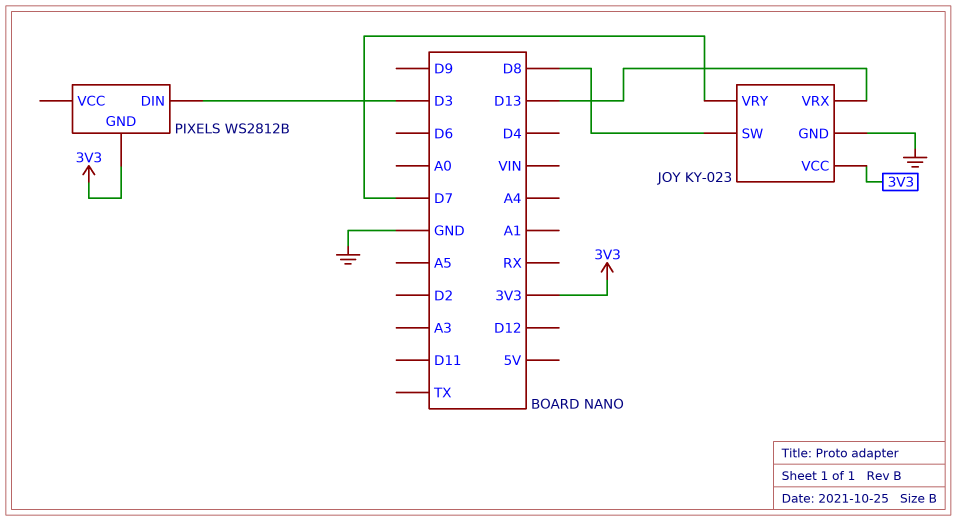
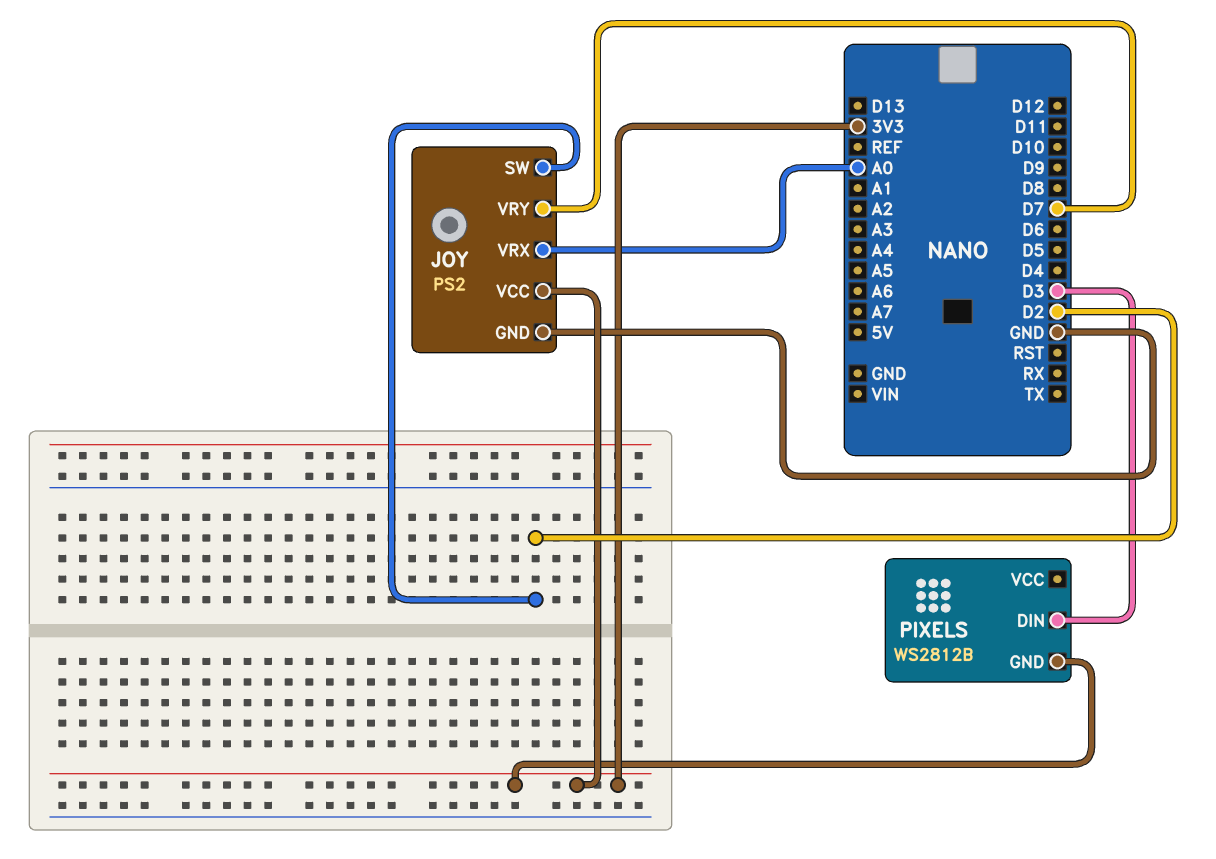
JOY: KY-023 -> PS2
JOY pin SW: D8 -> D2
JOY pin VRX: D13 -> A0

